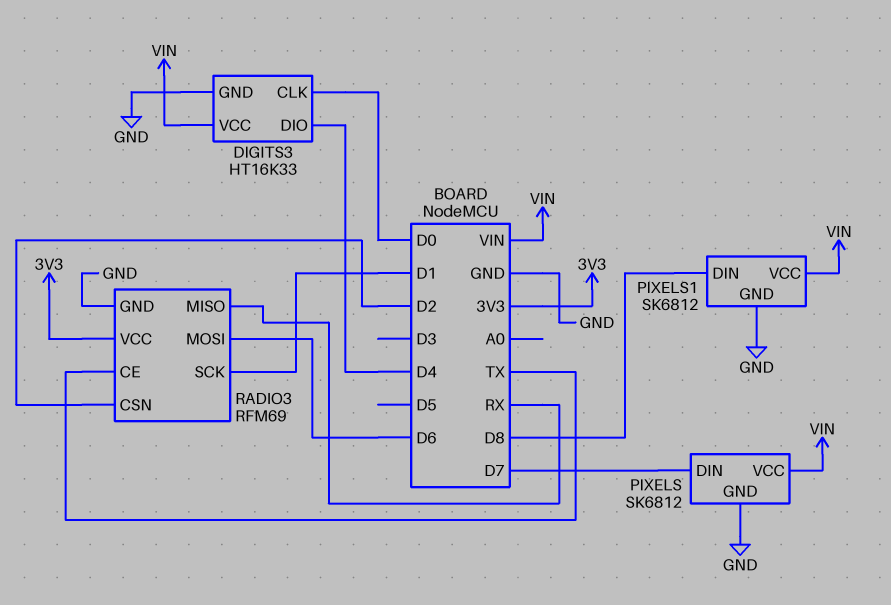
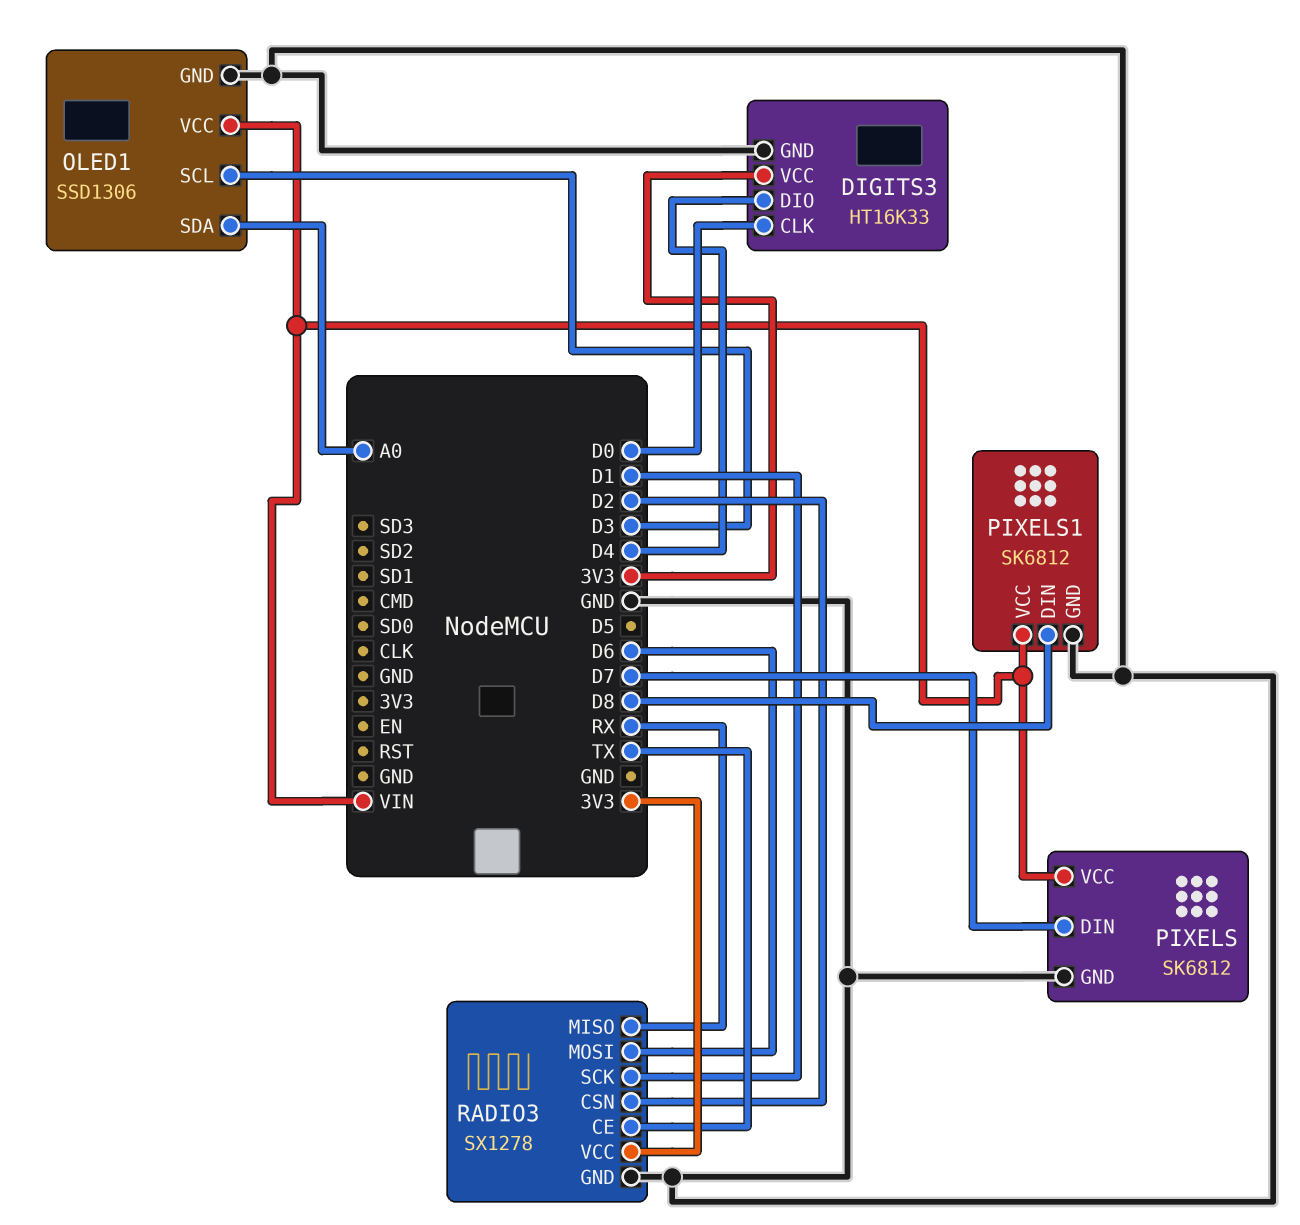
DIGITS3 pin VCC: VIN -> 3V3
OLED1: none -> SSD1306
OLED1 pin GND: none -> GND
OLED1 pin SCL: none -> D3
OLED1 pin SDA: none -> A0
OLED1 pin VCC: none -> VIN
RADIO3: RFM69 -> SX1278

